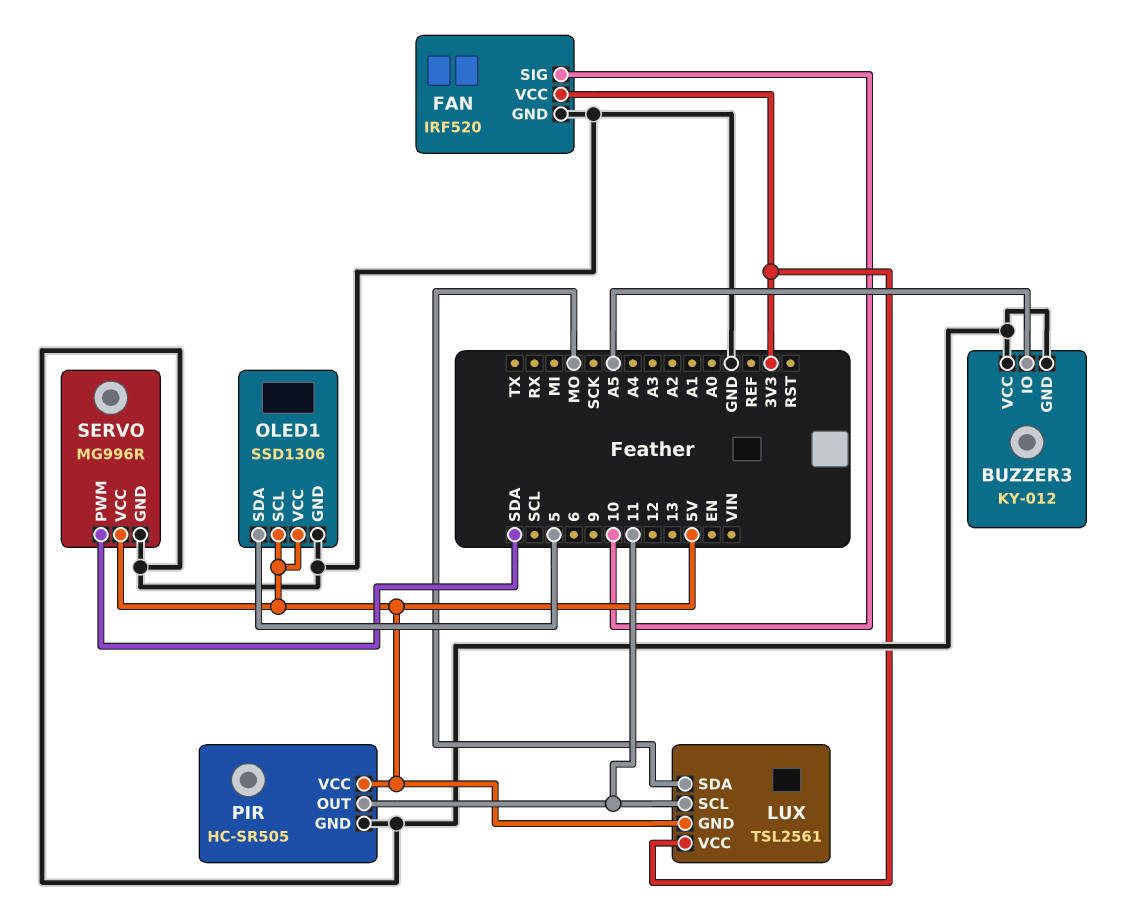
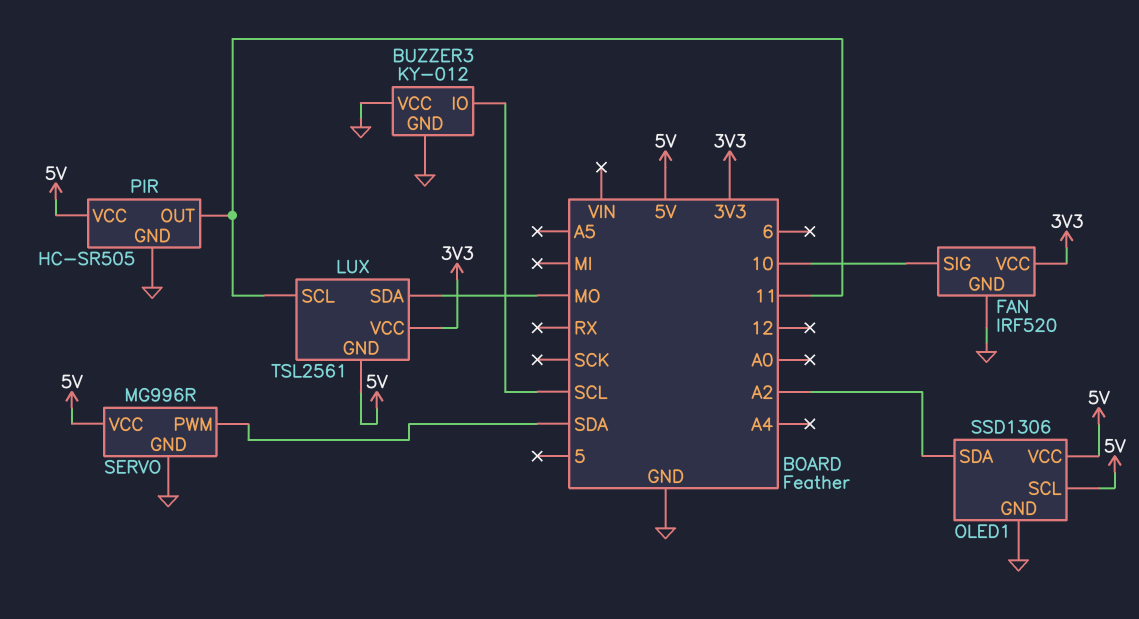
BUZZER3 pin IO: A5 -> SCL
OLED1 pin SDA: 5 -> A2

